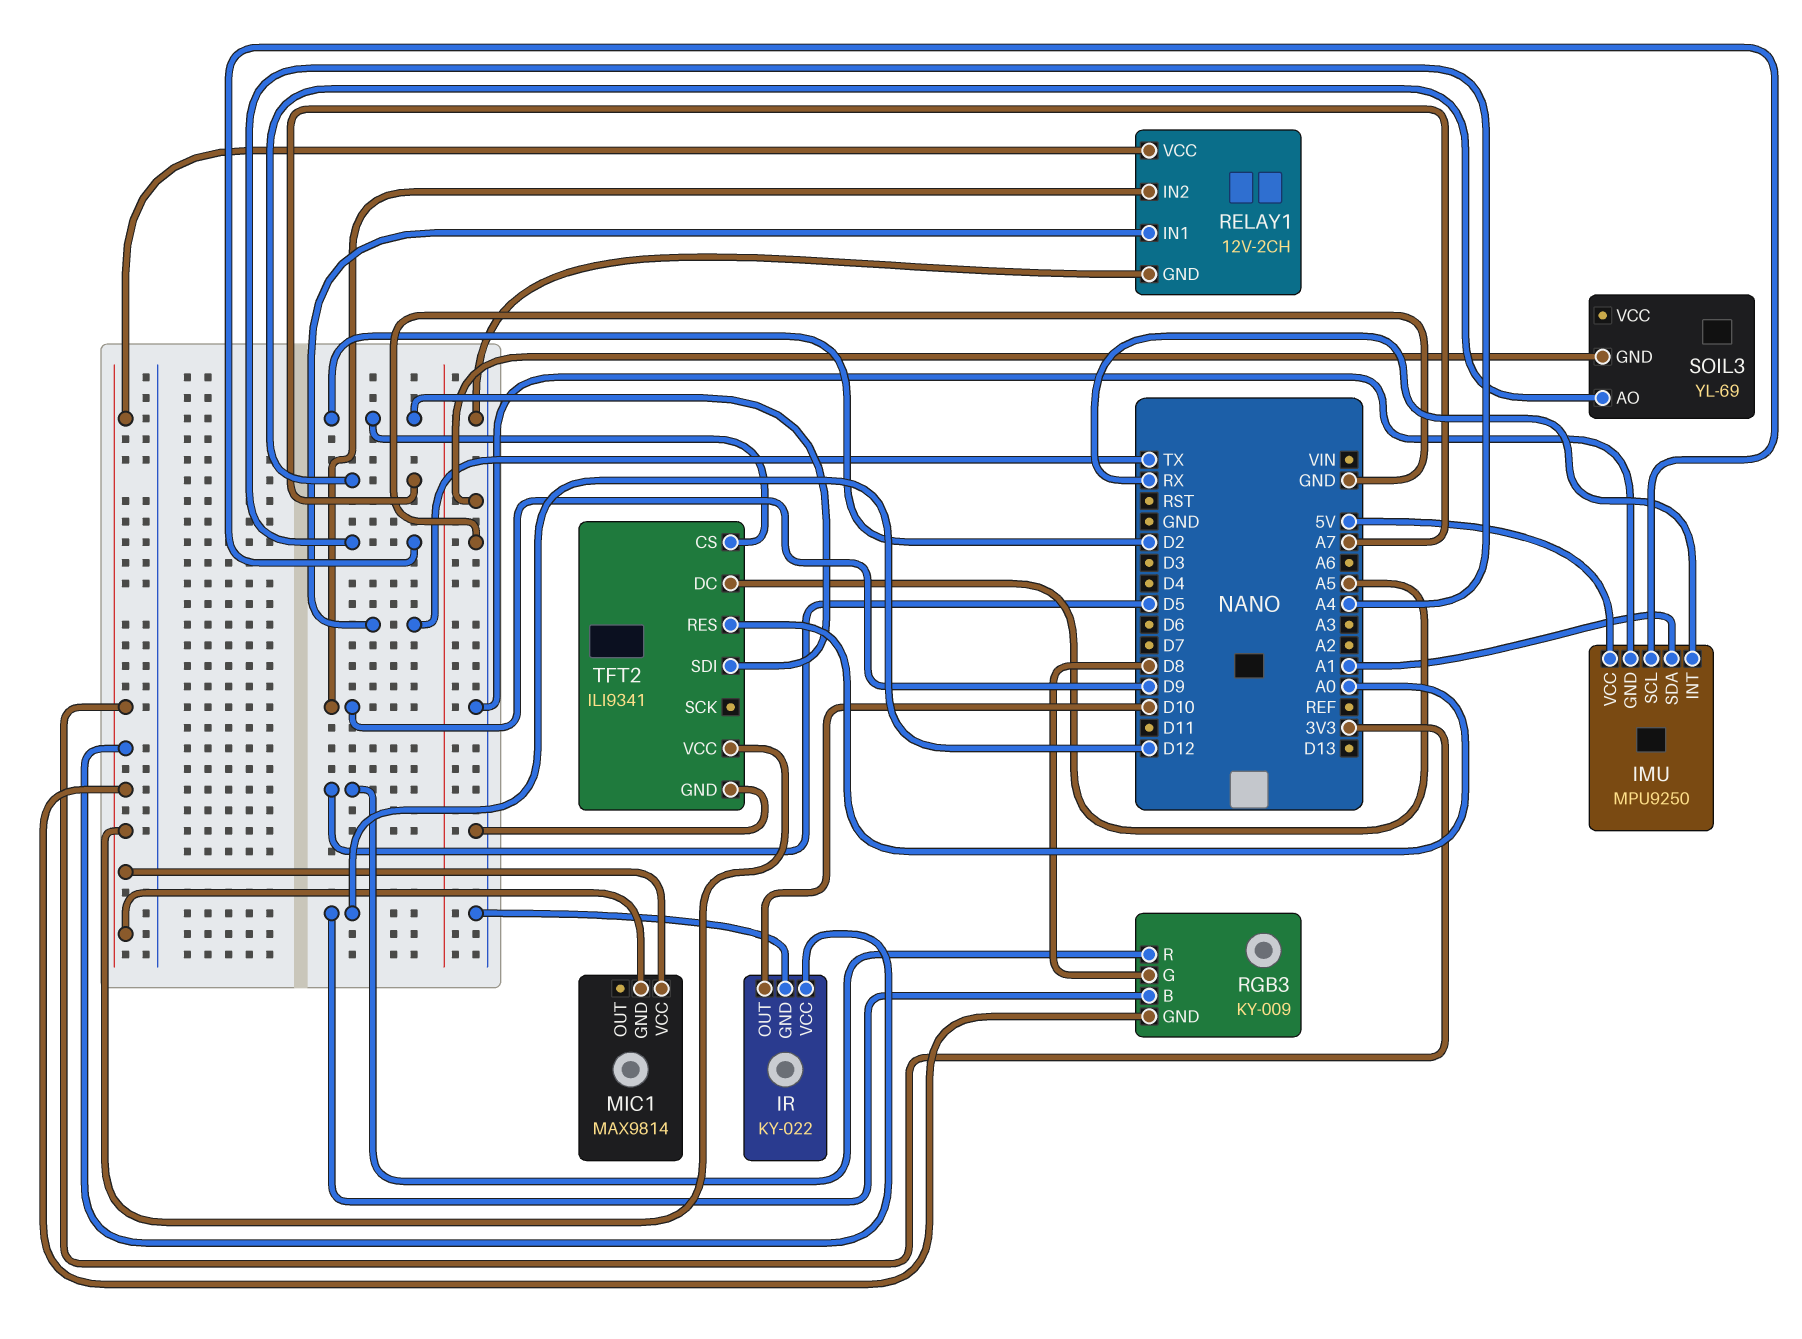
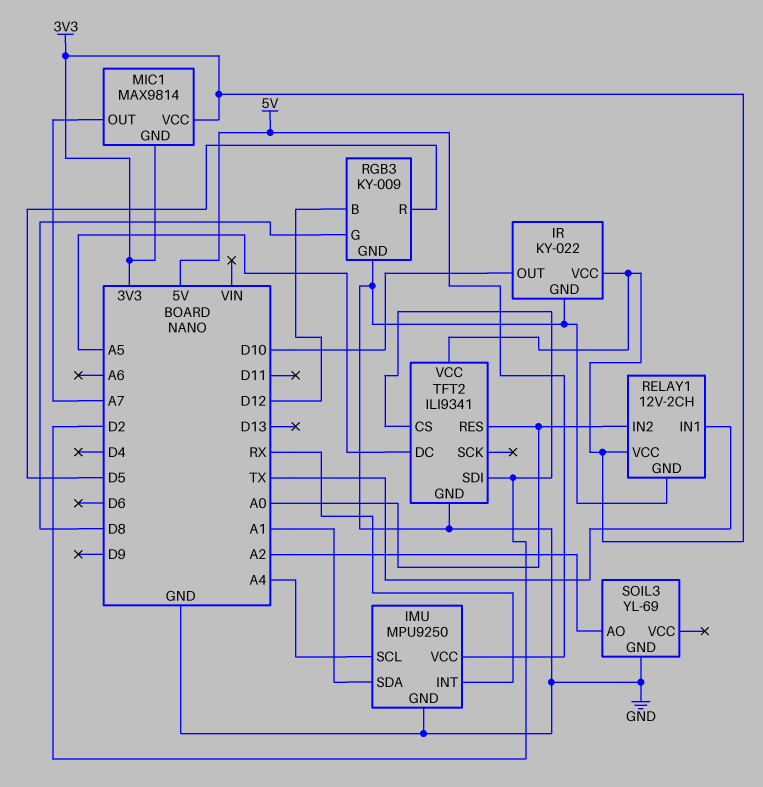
MIC1 pin OUT: none -> A7
RELAY1 pin IN2: D9 -> A0
RGB3 pin GND: 3V3 -> GND
SOIL3 pin AO: A7 -> A2

